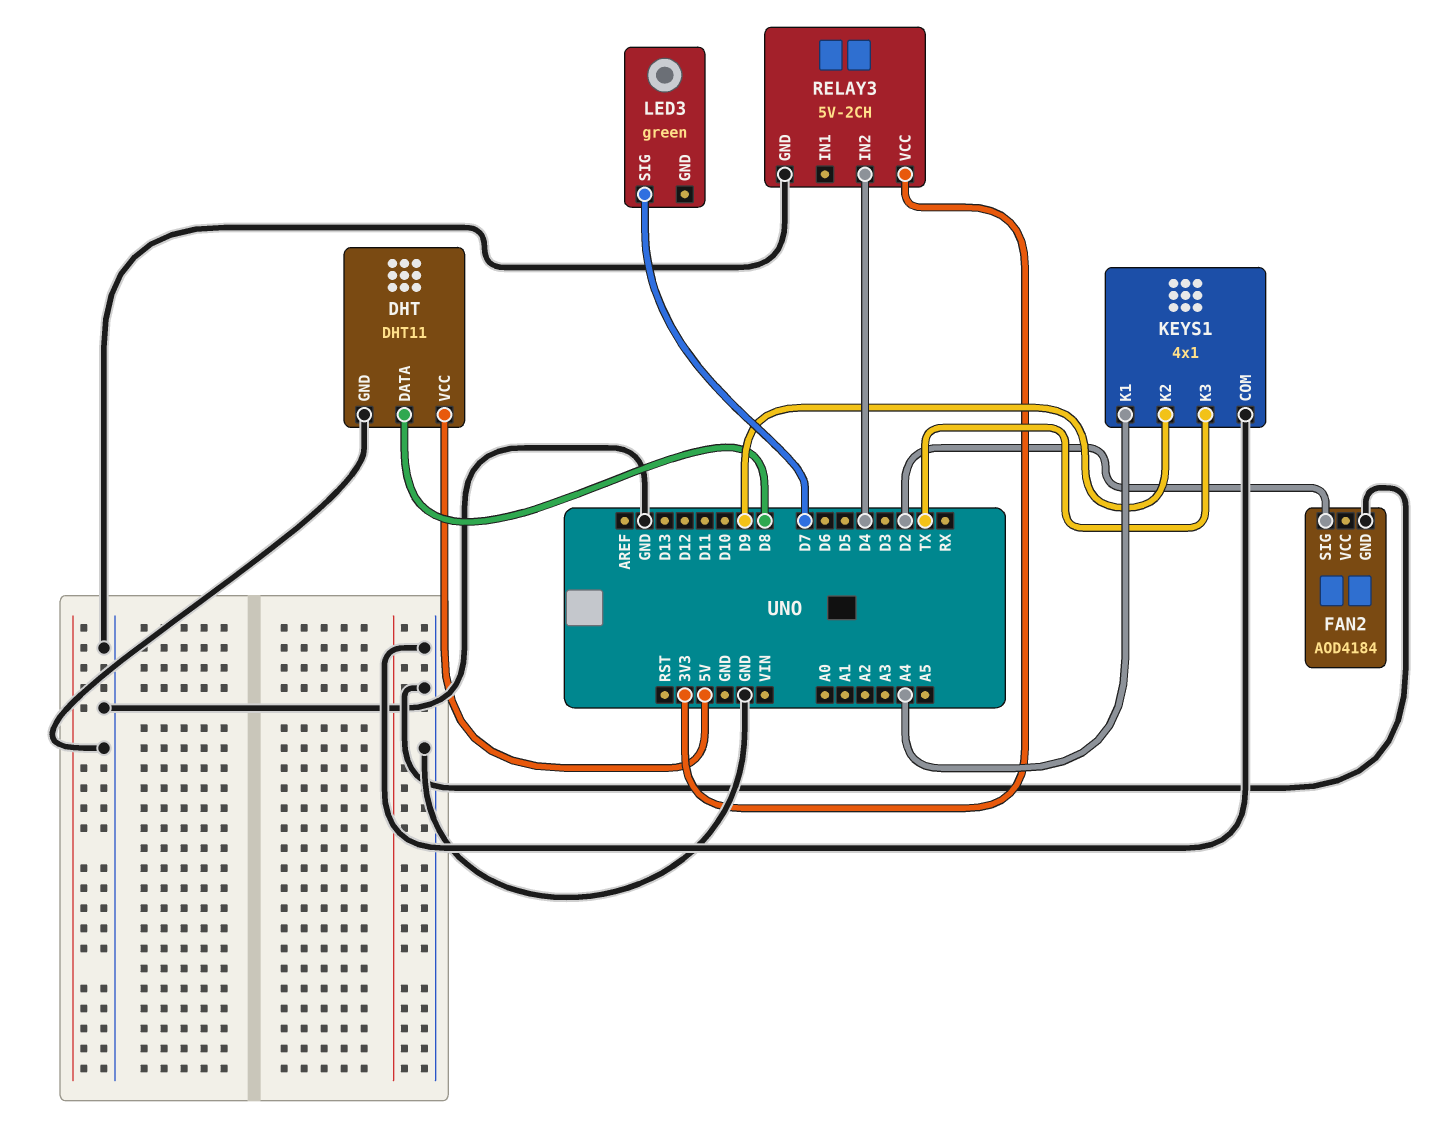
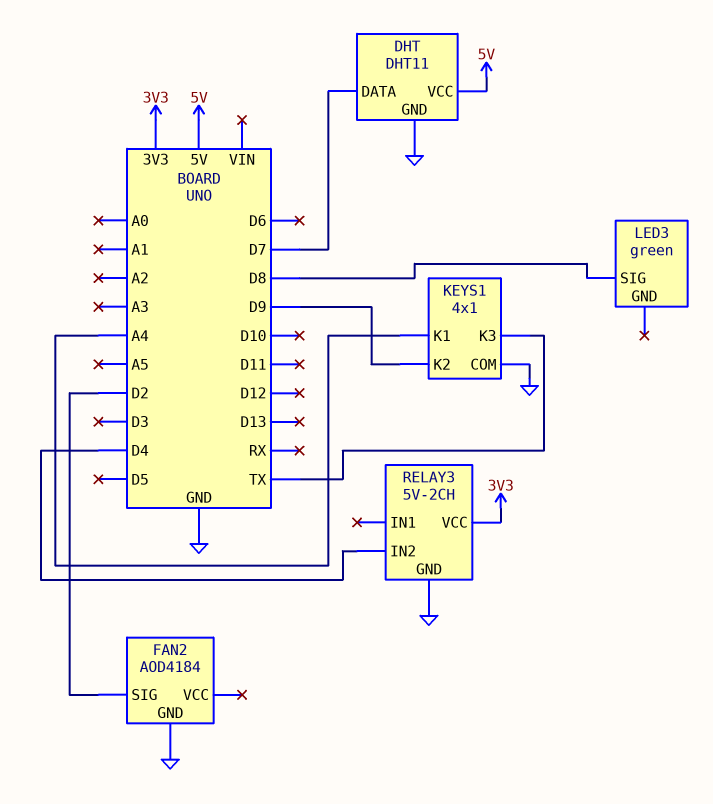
DHT pin DATA: D8 -> D7
LED3 pin SIG: D7 -> D8

